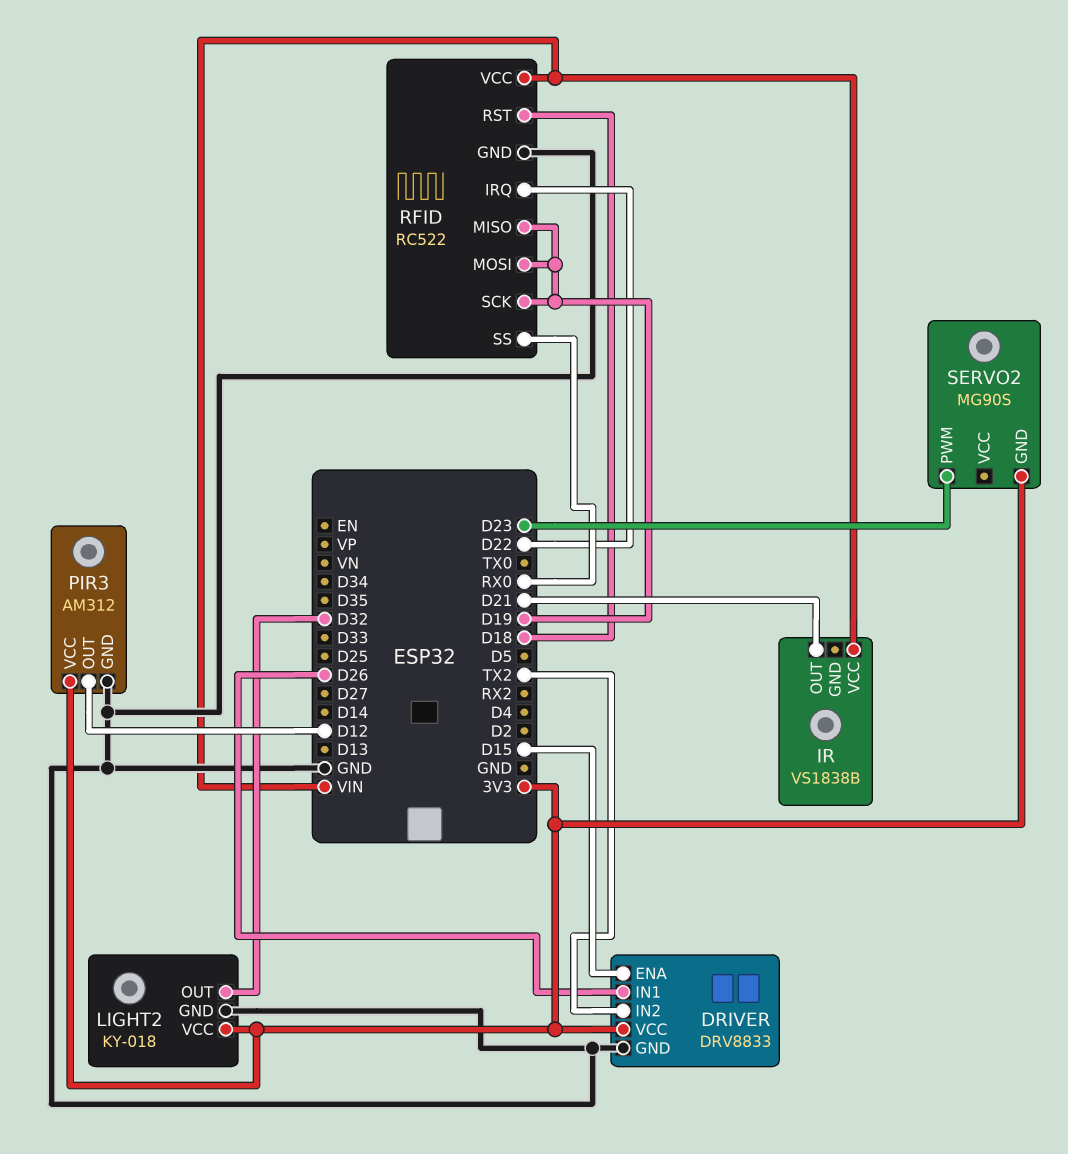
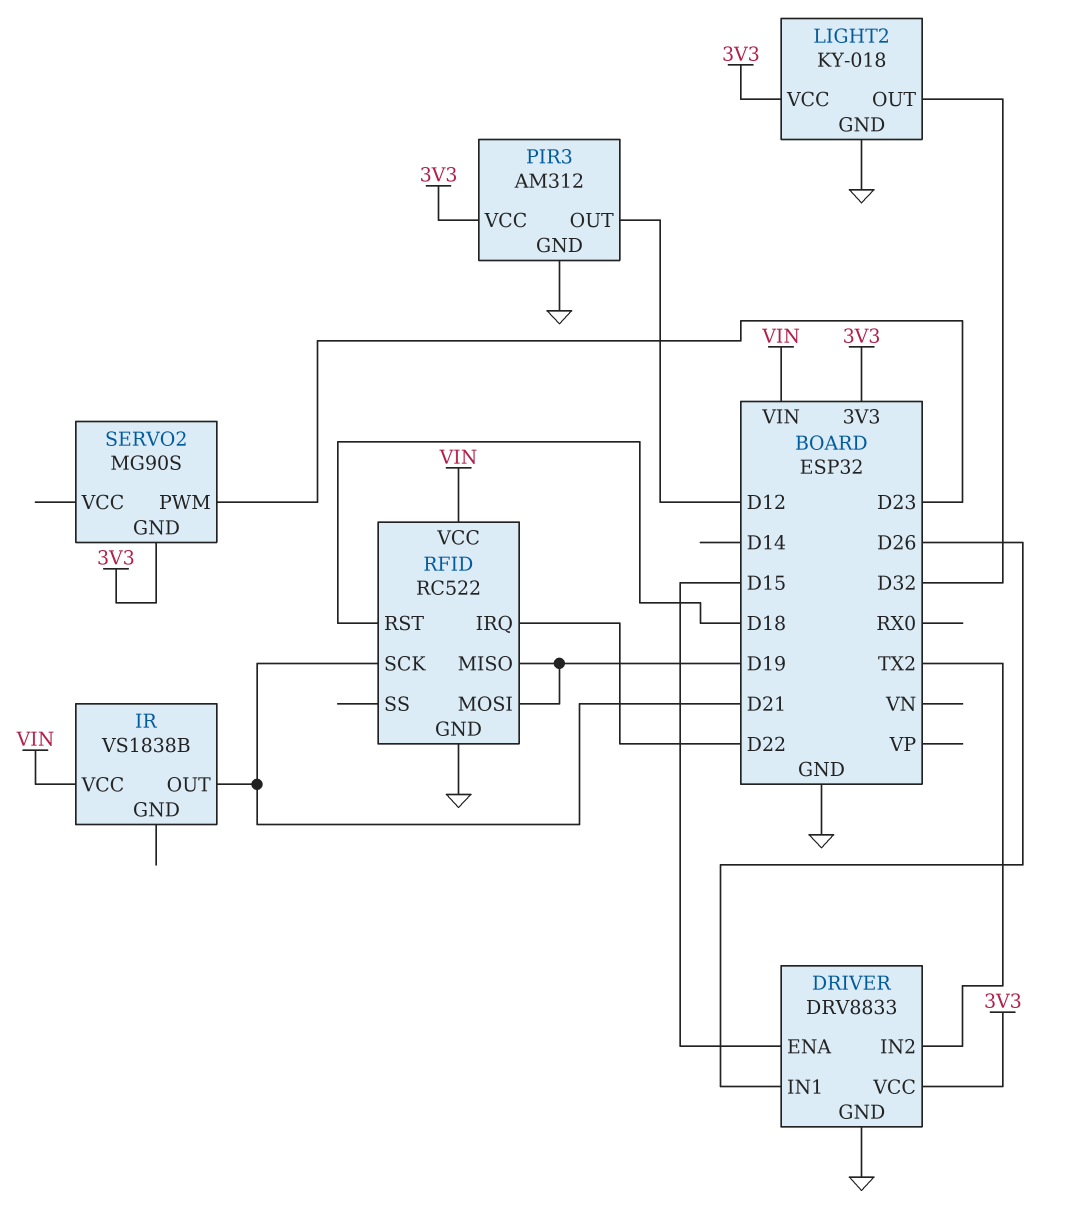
RFID pin SCK: D19 -> D21
RFID pin SS: RX0 -> none

